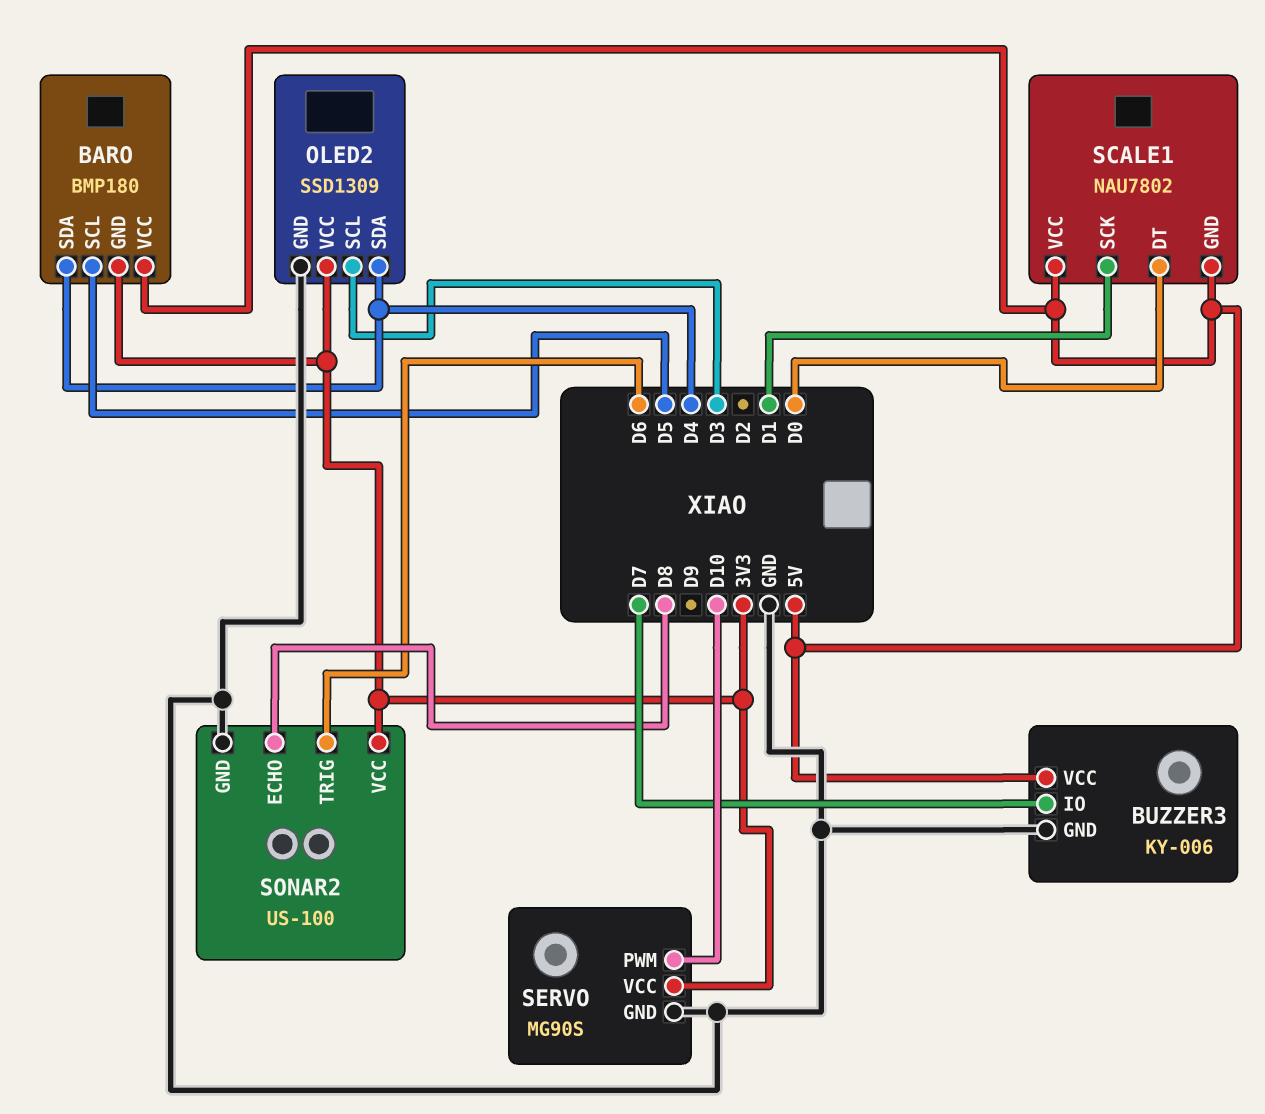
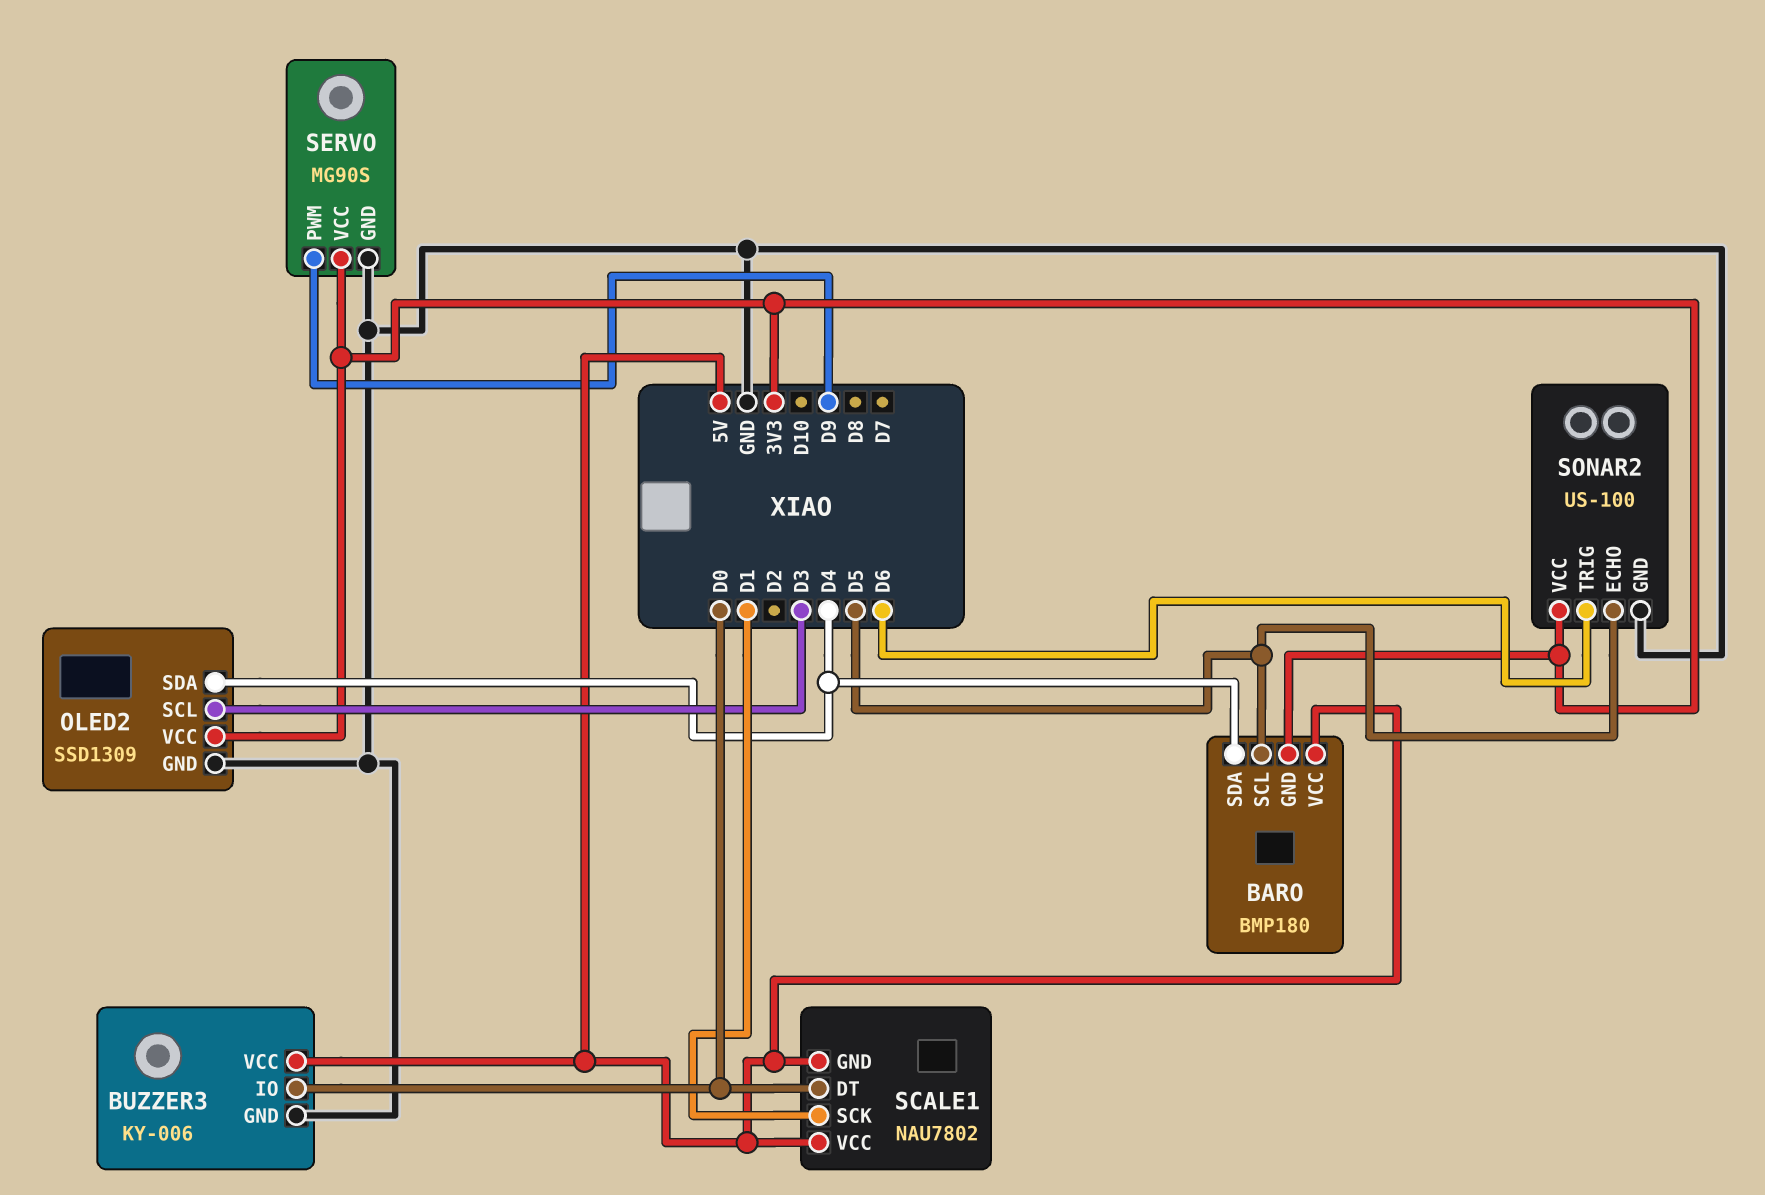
BUZZER3 pin IO: D7 -> D0
SERVO pin PWM: D10 -> D9
SONAR2 pin ECHO: D8 -> D5

